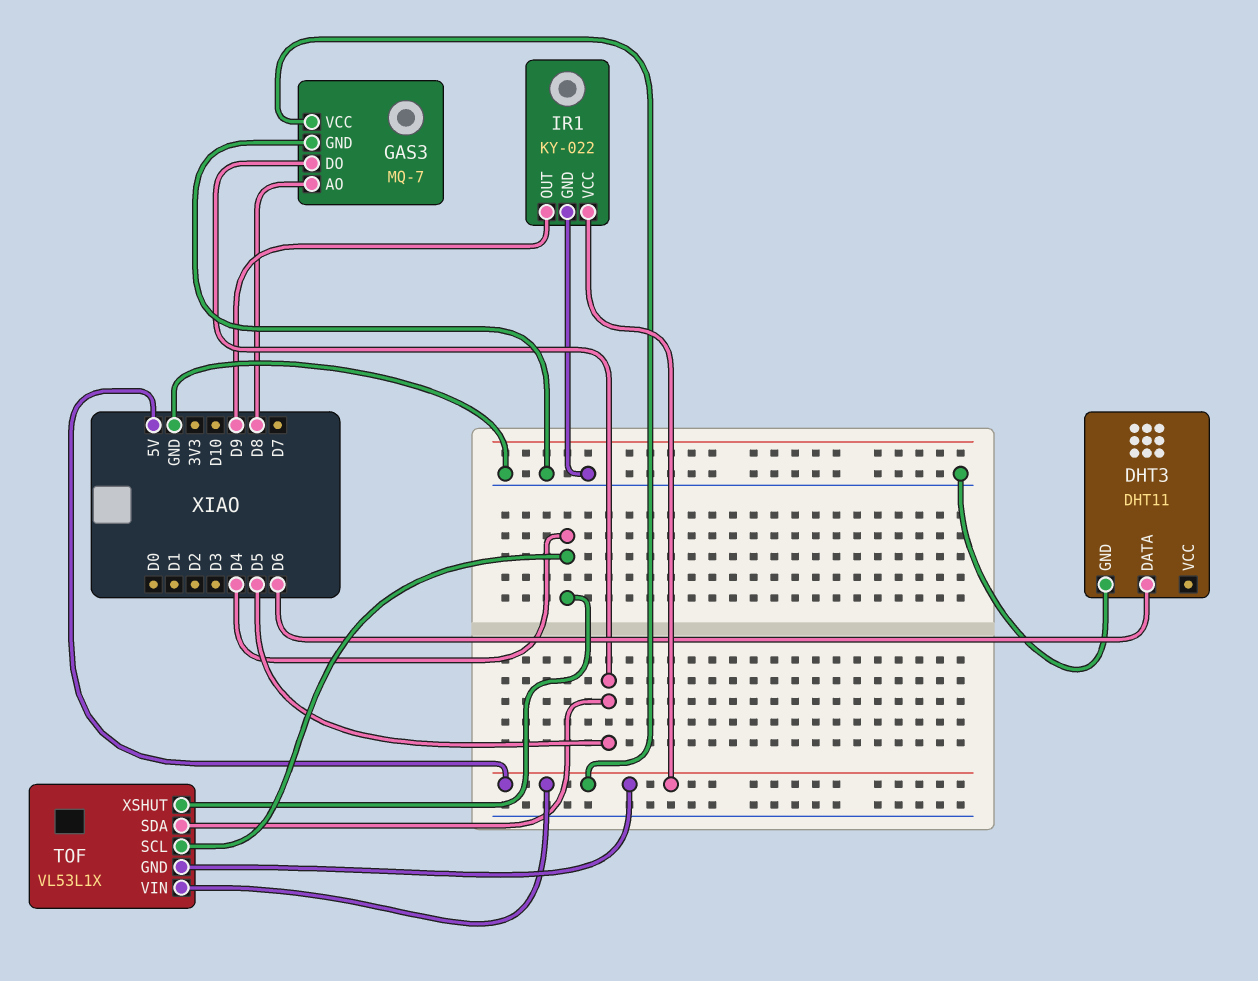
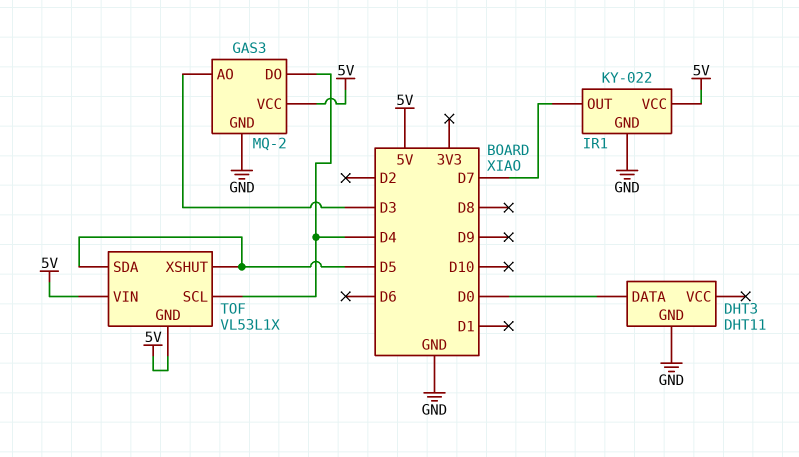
DHT3 pin DATA: D6 -> D0
GAS3: MQ-7 -> MQ-2
GAS3 pin AO: D8 -> D3
GAS3 pin DO: D5 -> D4
IR1 pin OUT: D9 -> D7
TOF pin XSHUT: D4 -> D5

